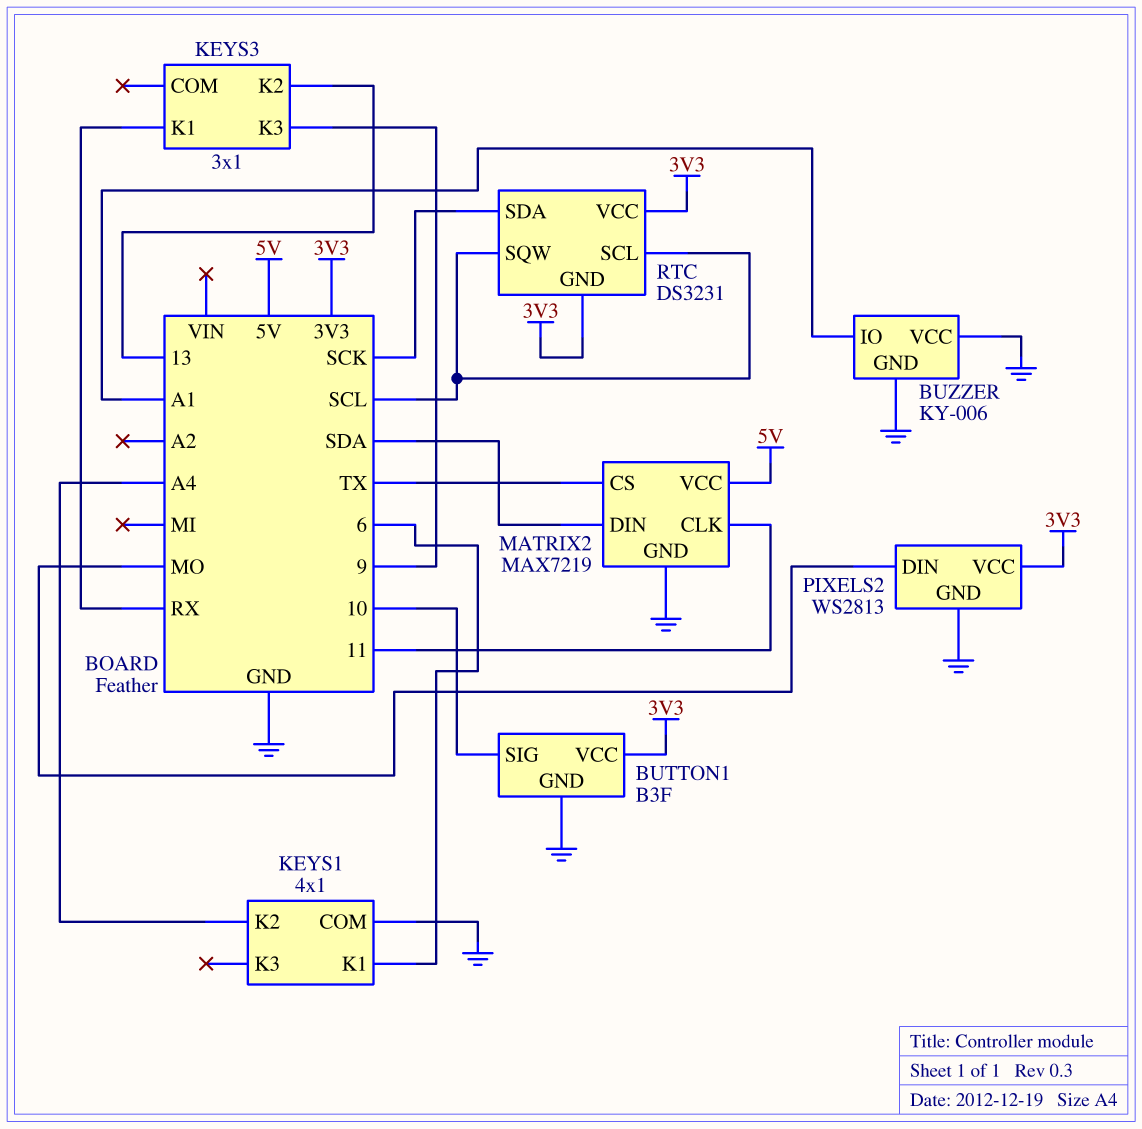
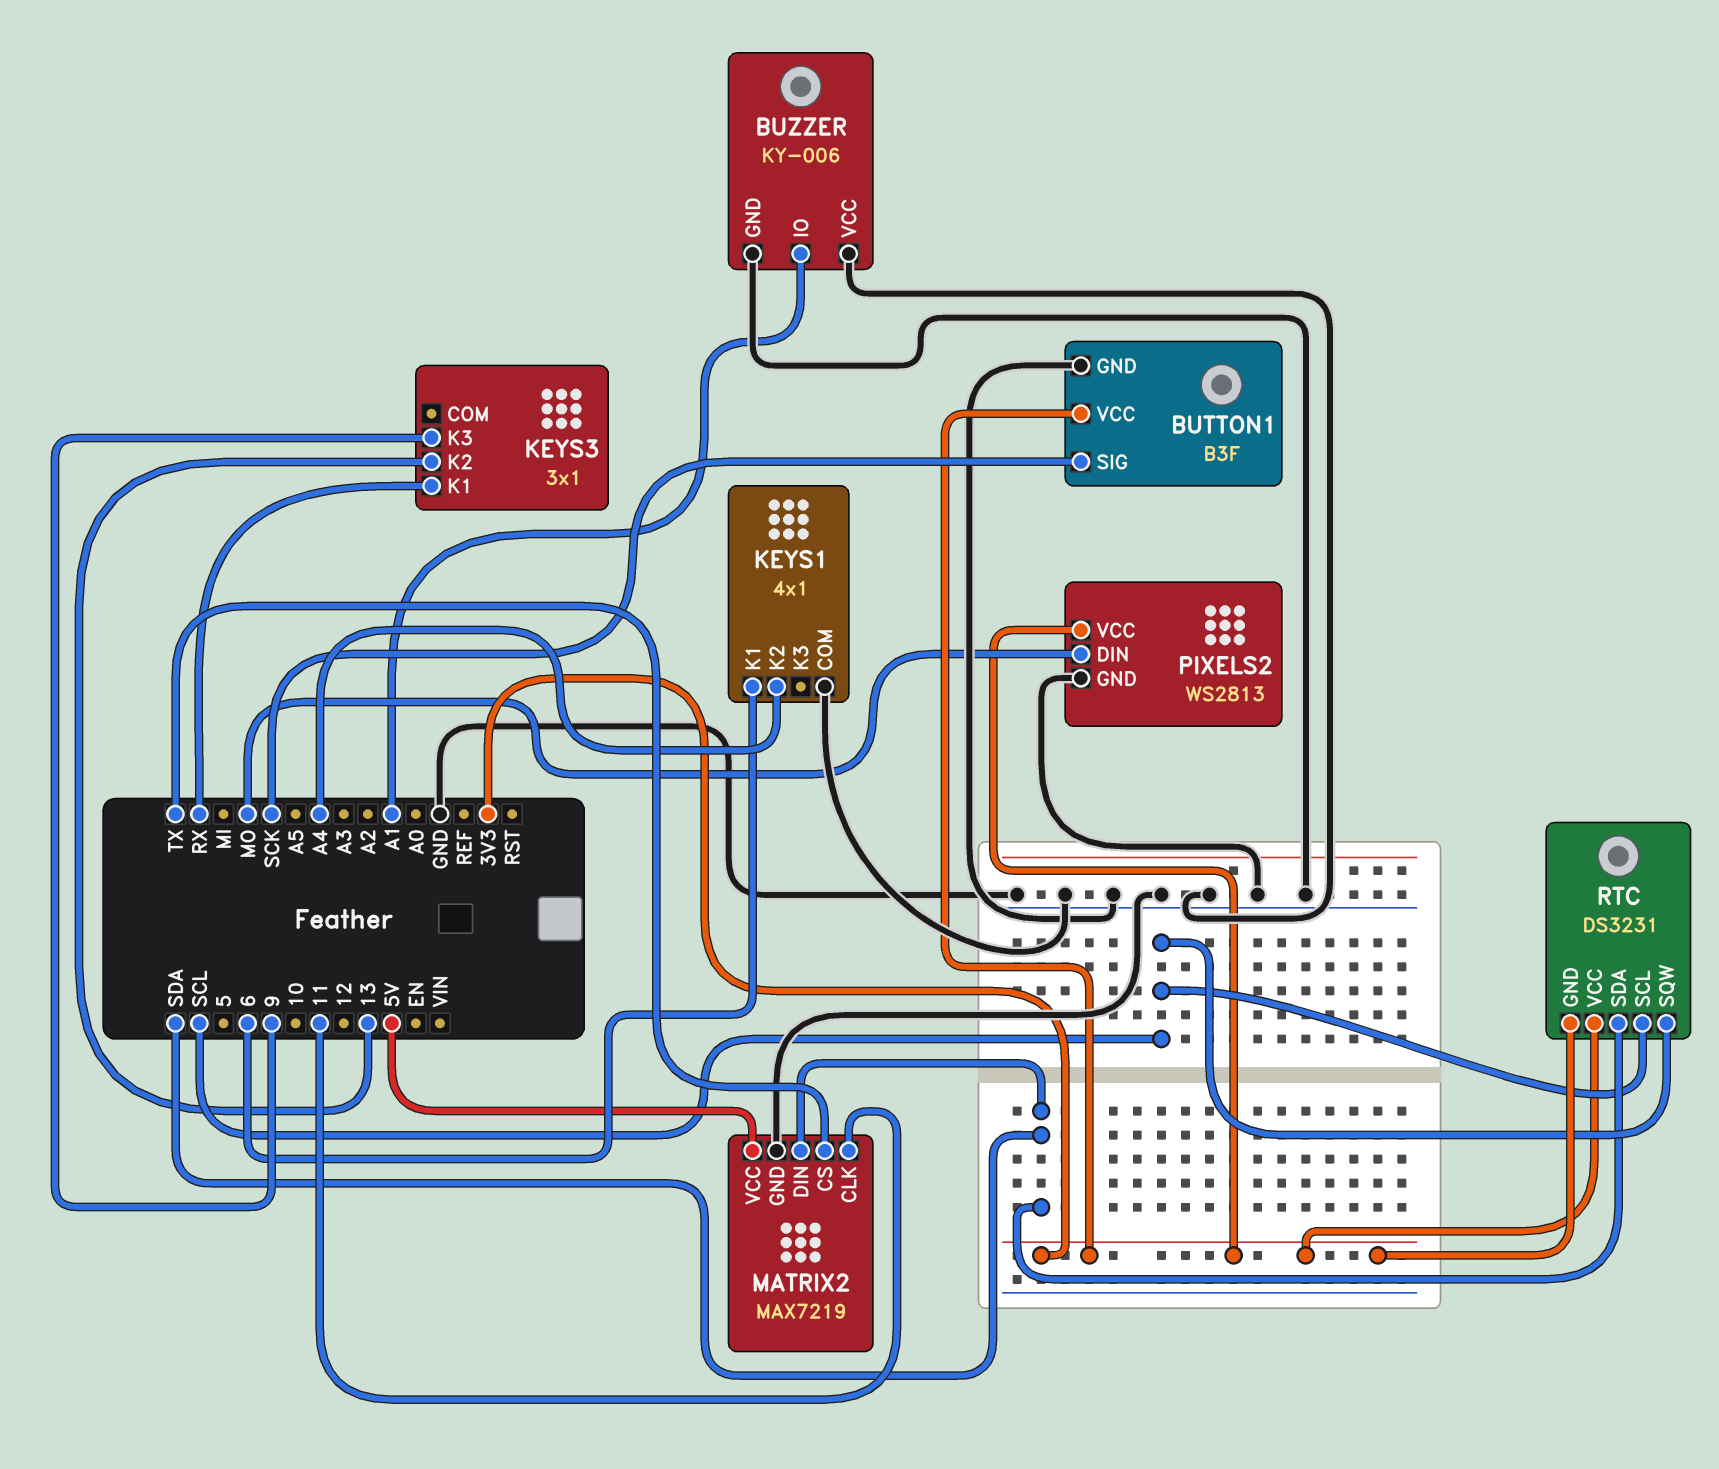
BUTTON1 pin SIG: 10 -> SCK
RTC pin SDA: SCK -> SDA

